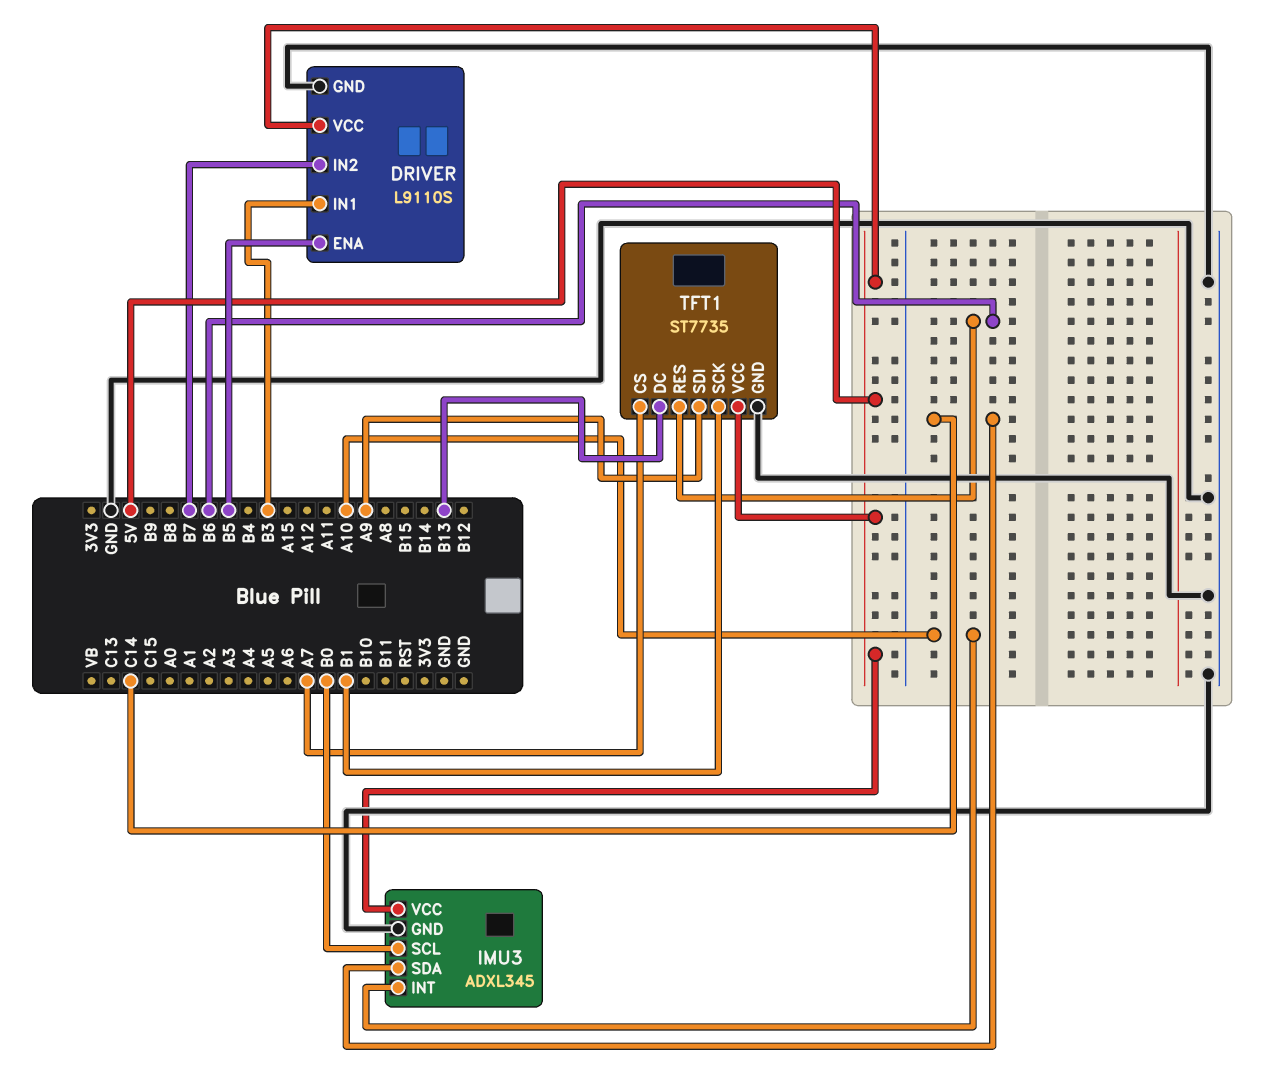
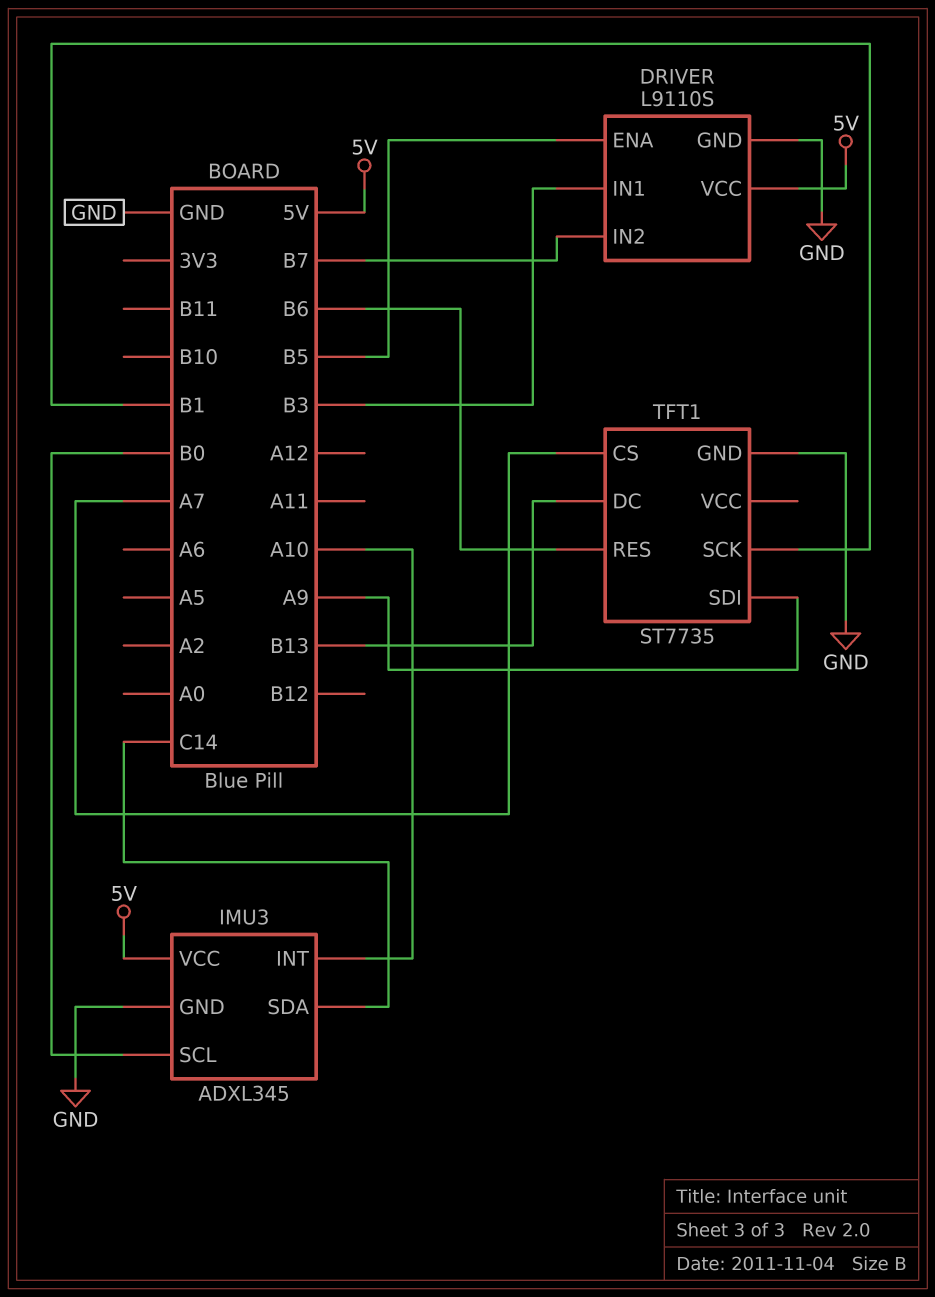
TFT1 pin VCC: 5V -> none

